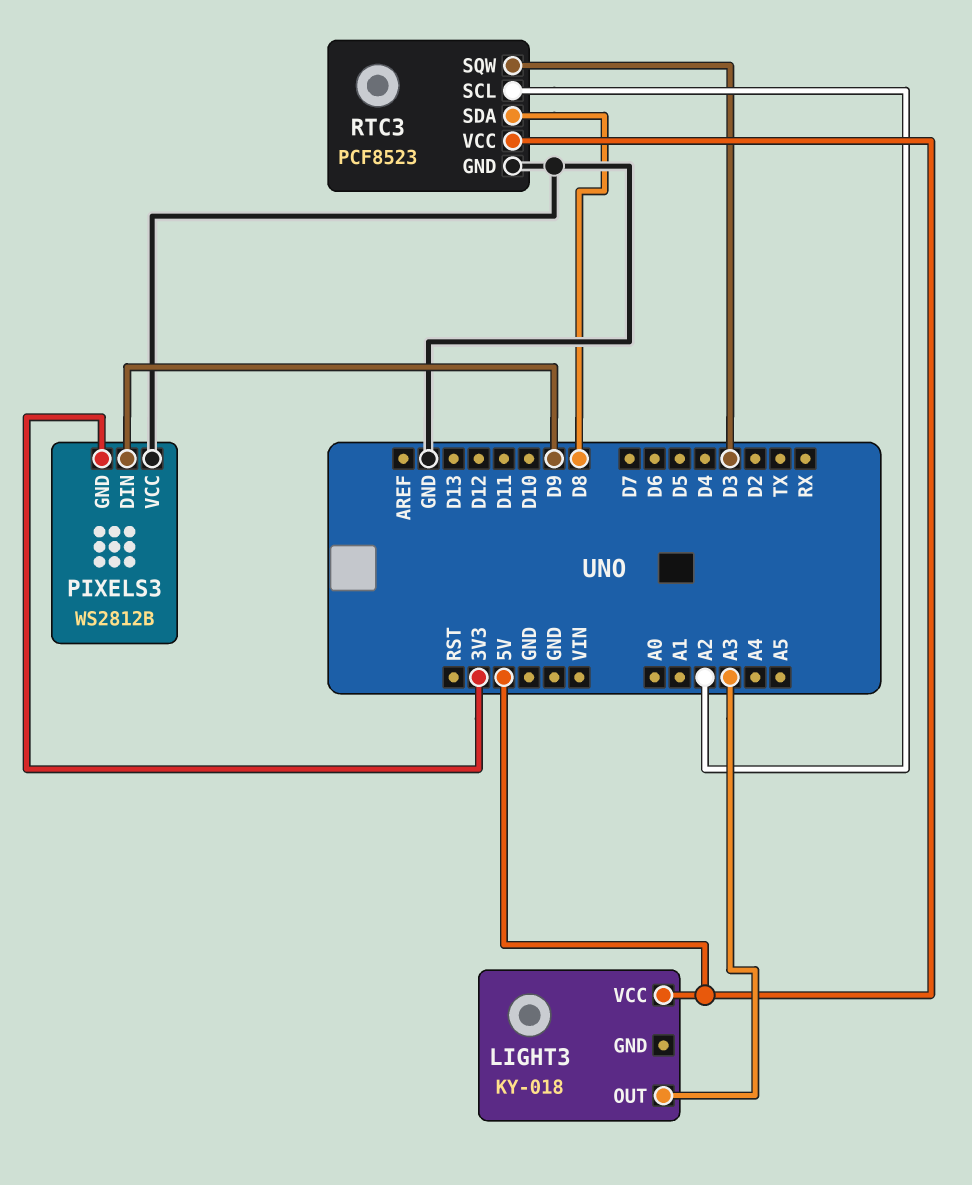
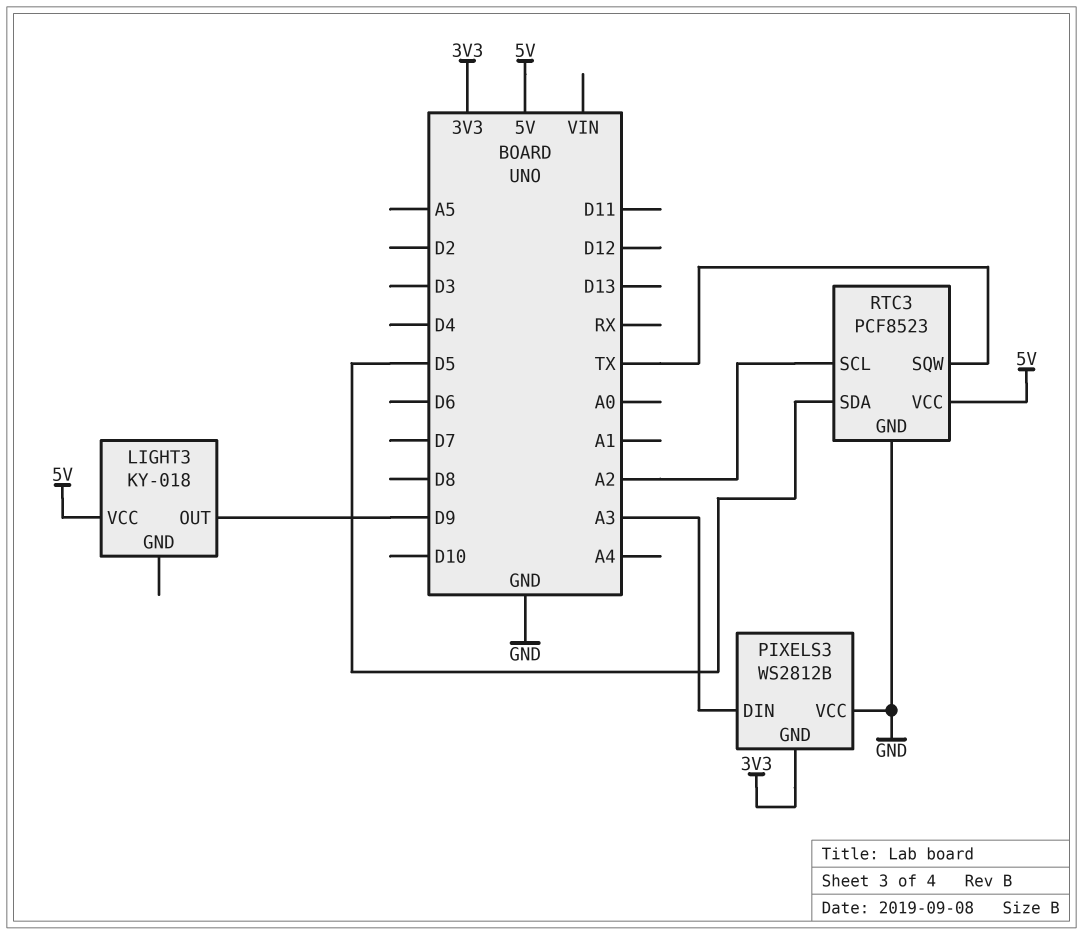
LIGHT3 pin OUT: A3 -> D9
PIXELS3 pin DIN: D9 -> A3
RTC3 pin SDA: D8 -> D5
RTC3 pin SQW: D3 -> TX

